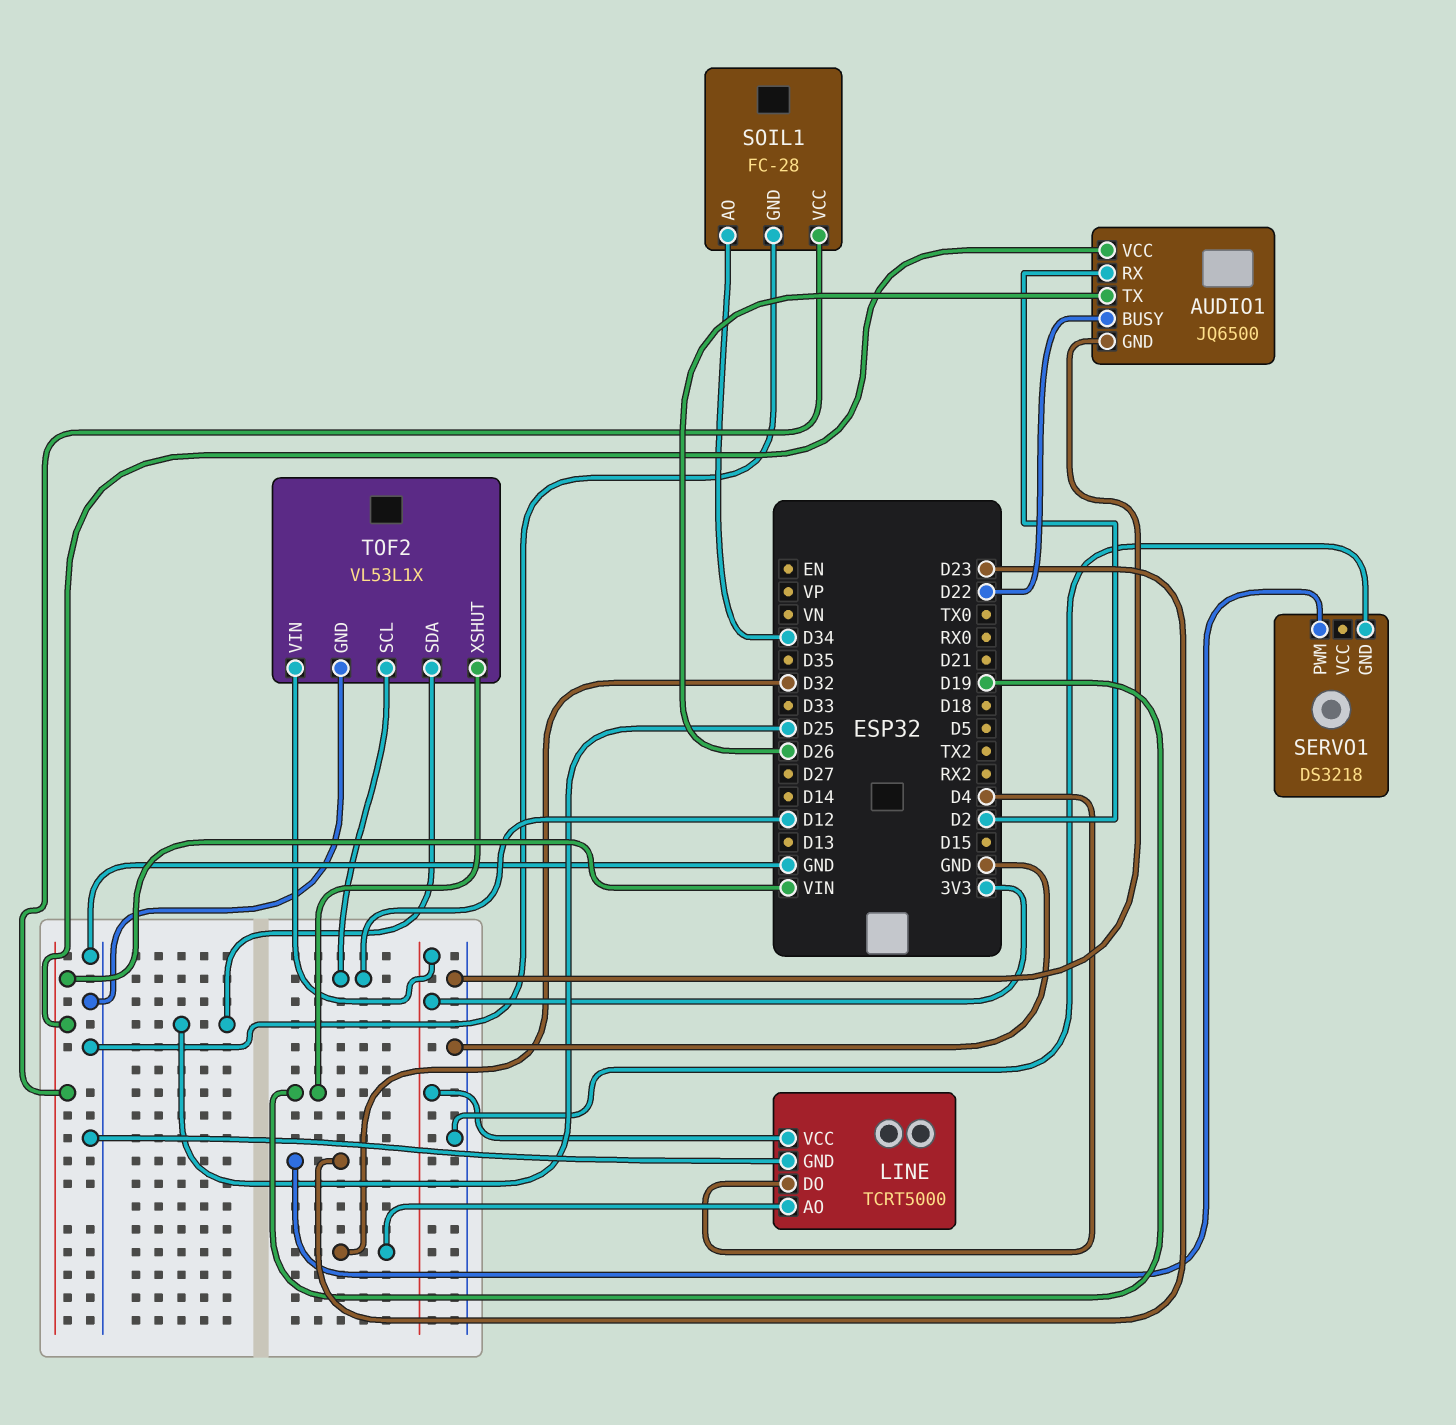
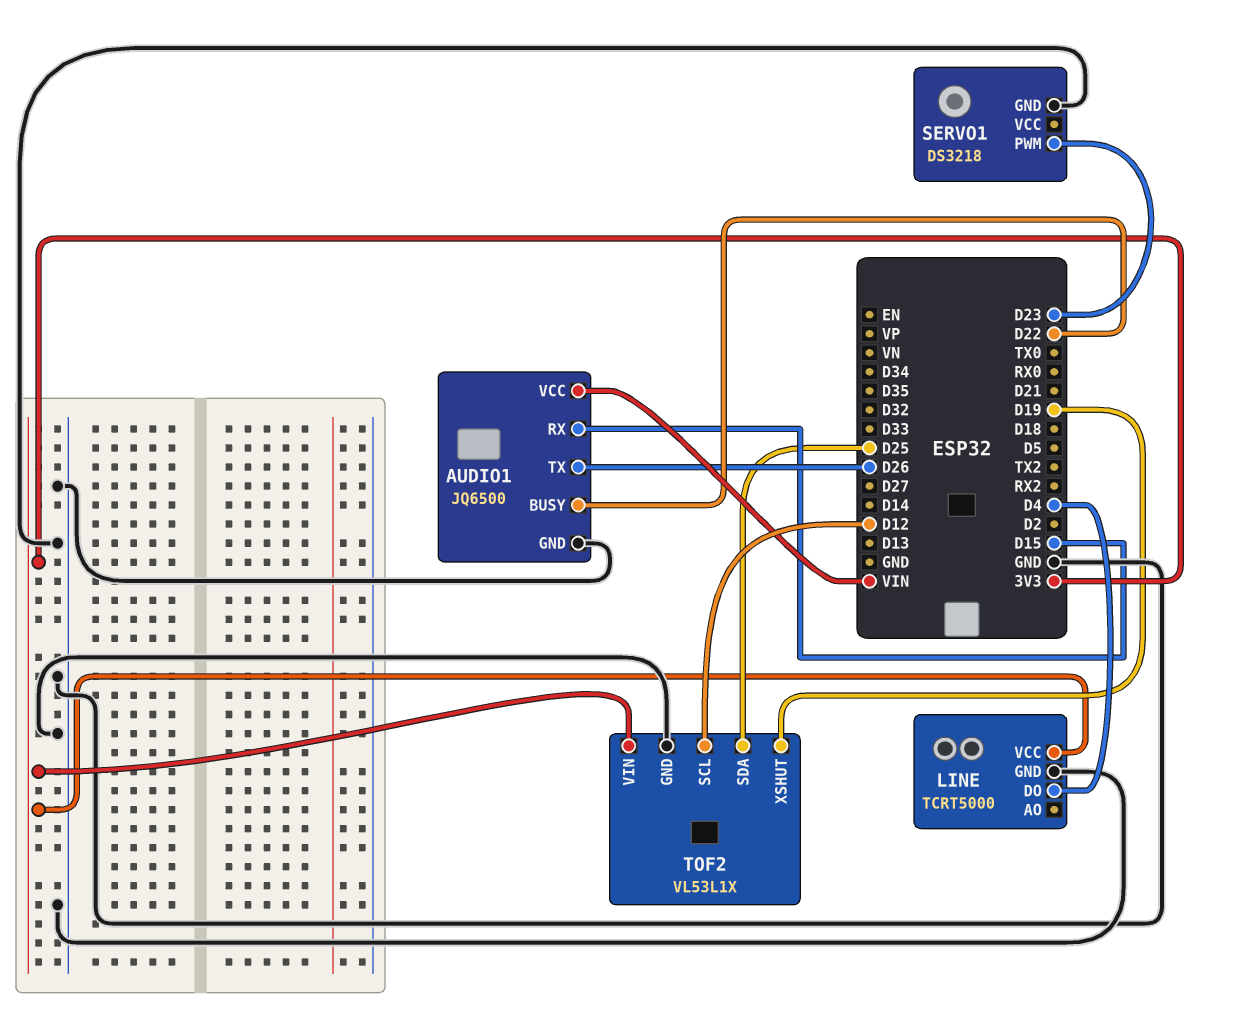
AUDIO1 pin RX: D2 -> D15
LINE pin AO: D32 -> none
SOIL1: FC-28 -> none
SOIL1 pin AO: D34 -> none
SOIL1 pin GND: GND -> none
SOIL1 pin VCC: VIN -> none

